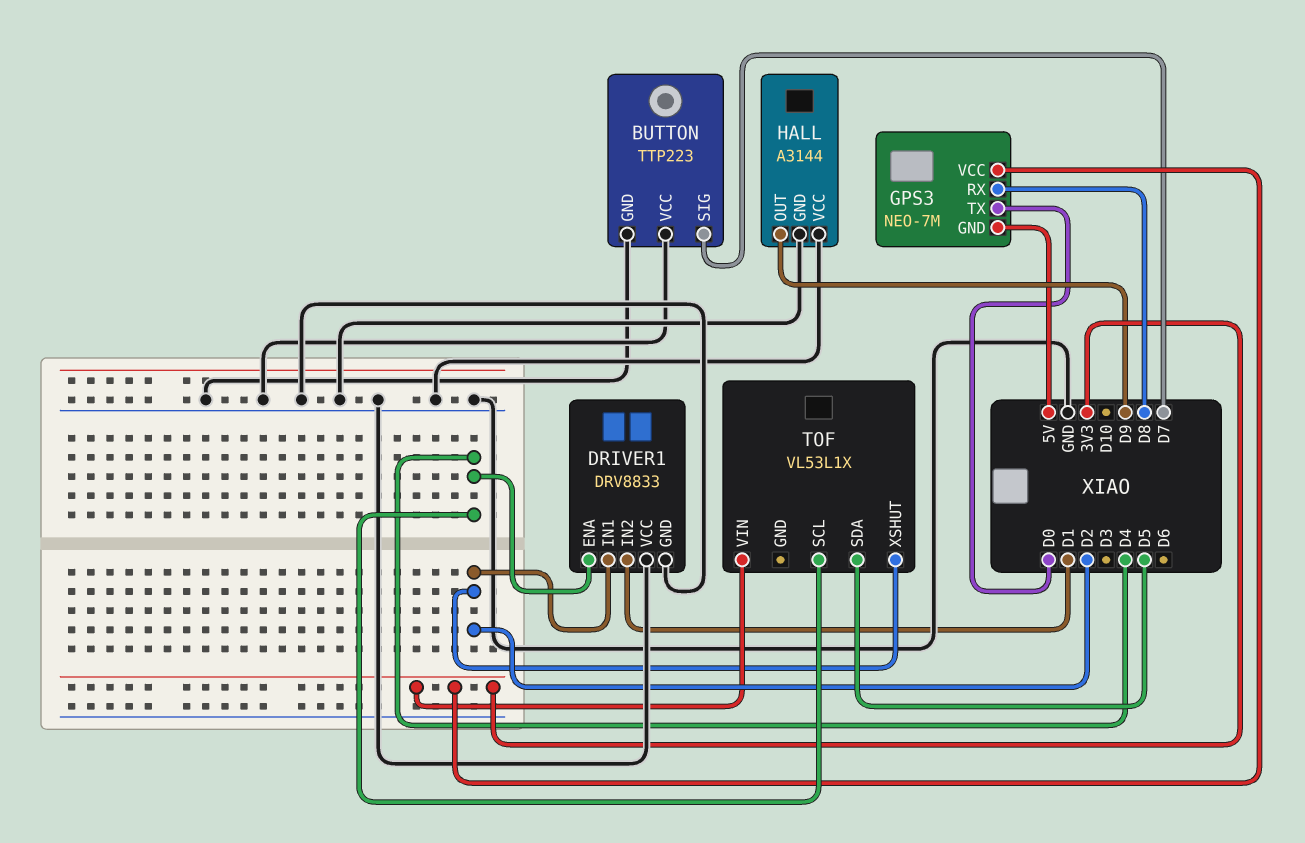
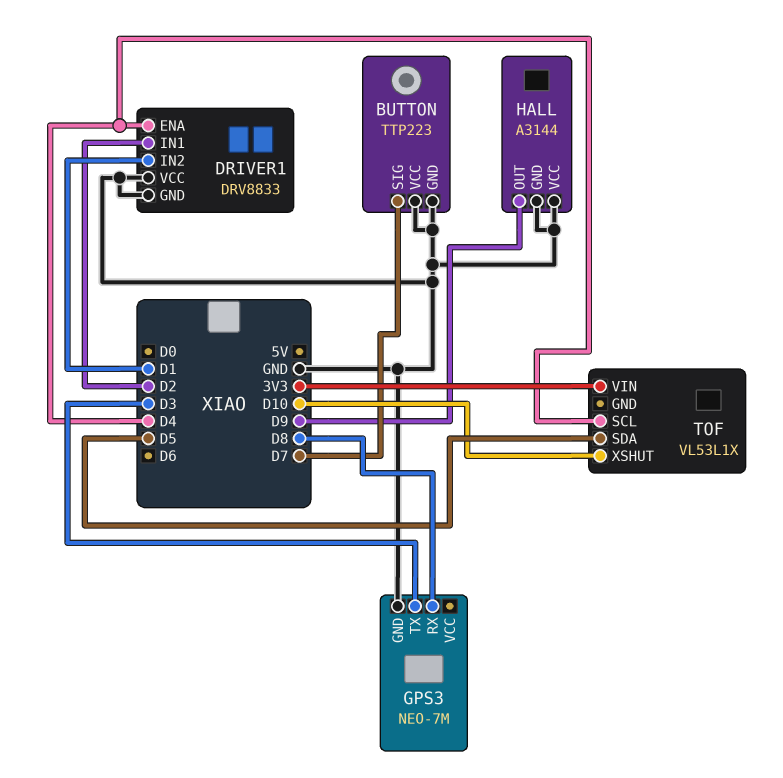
GPS3 pin GND: 5V -> GND
GPS3 pin TX: D0 -> D3
GPS3 pin VCC: 3V3 -> none
TOF pin XSHUT: D2 -> D10

